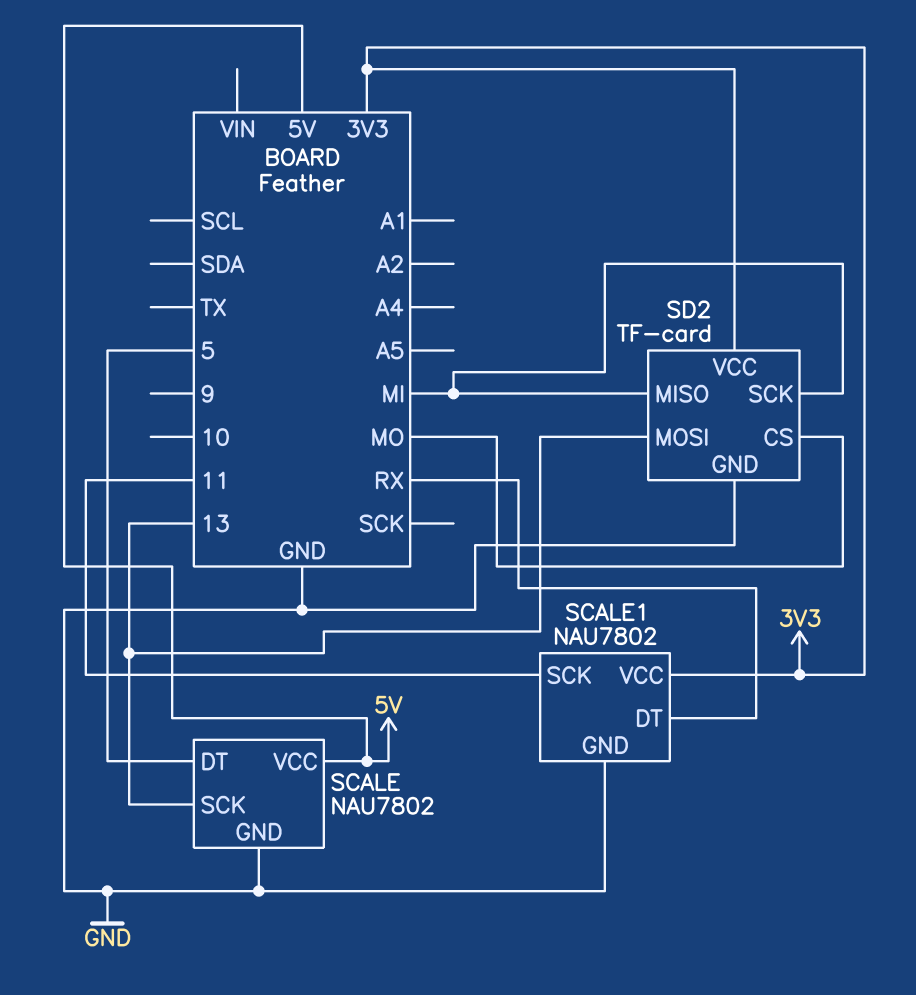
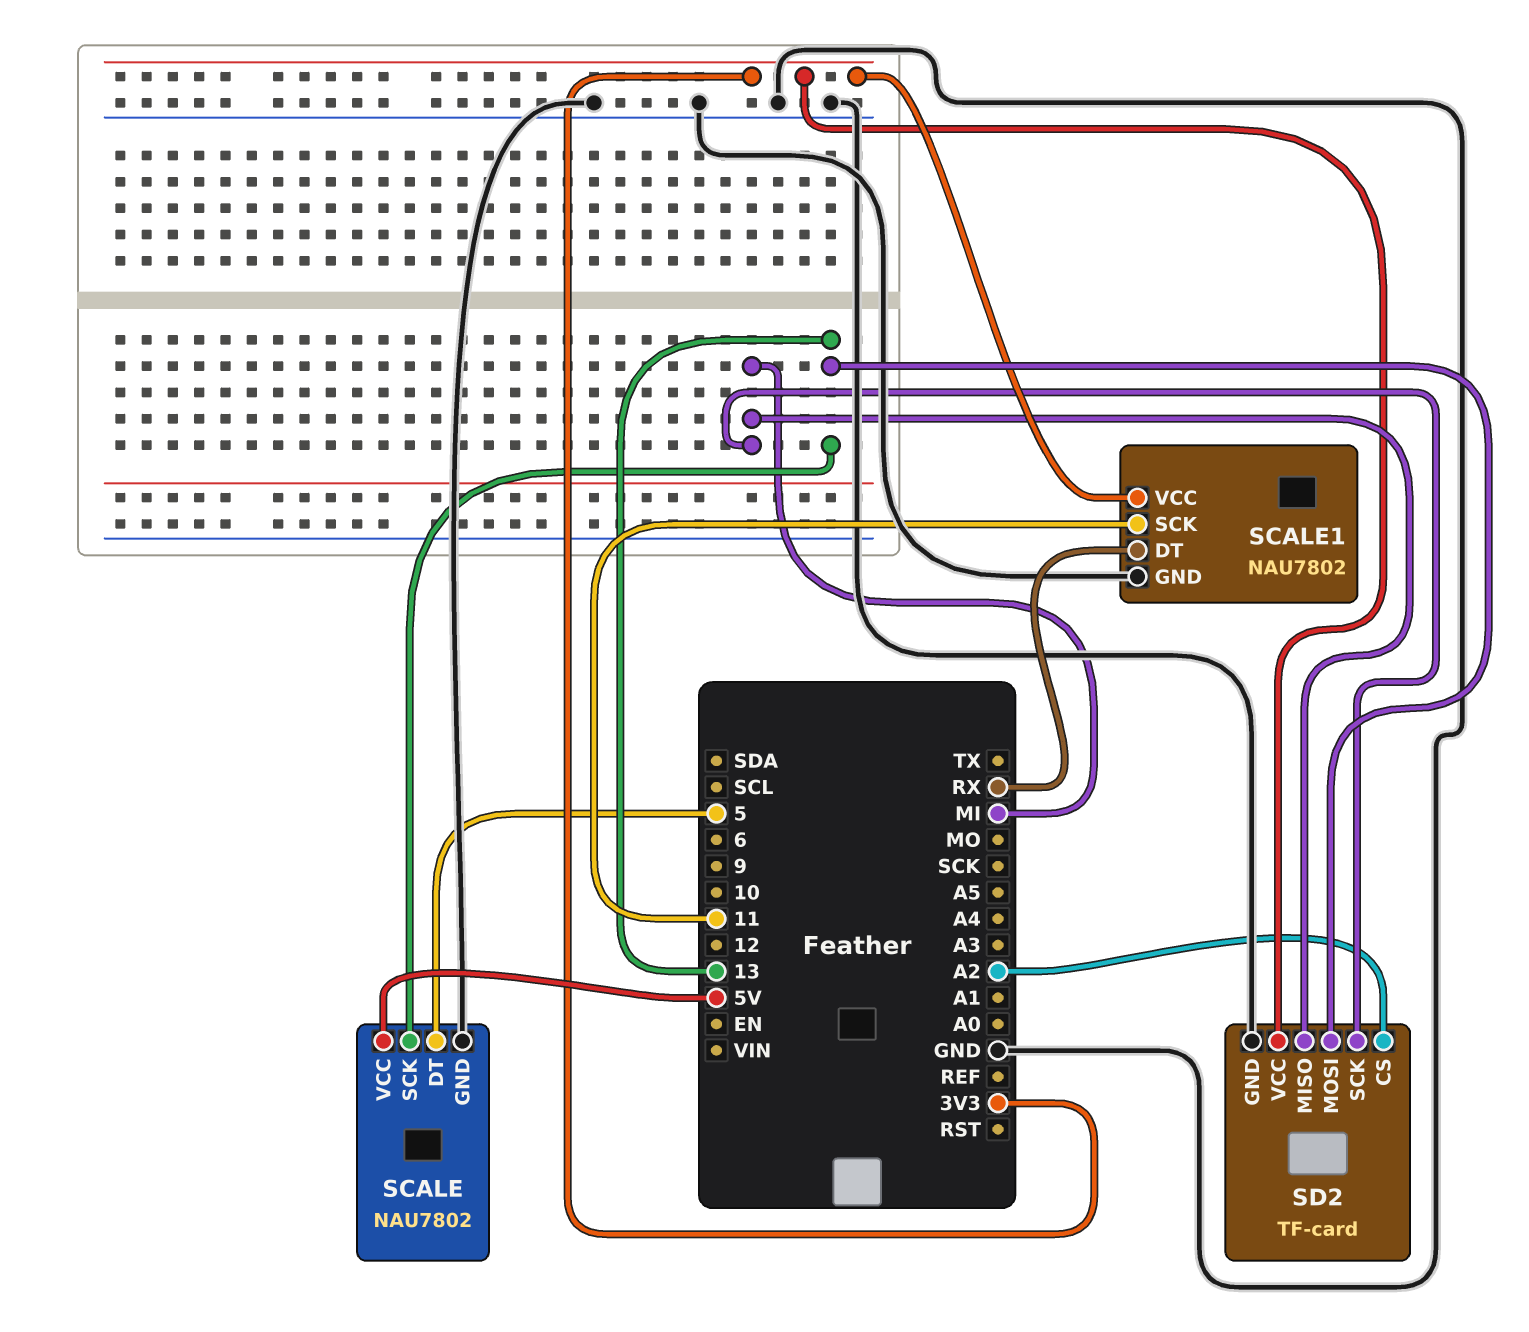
SD2 pin CS: MO -> A2

